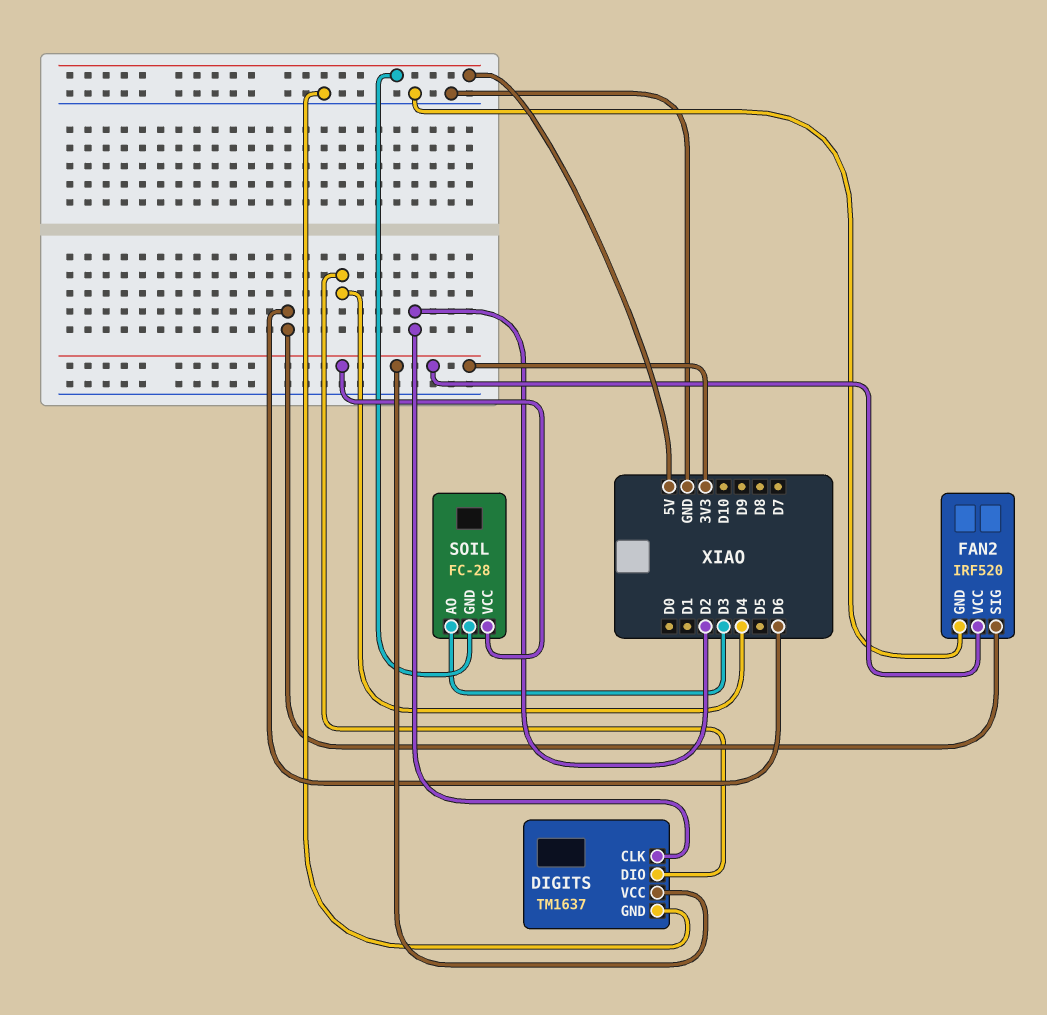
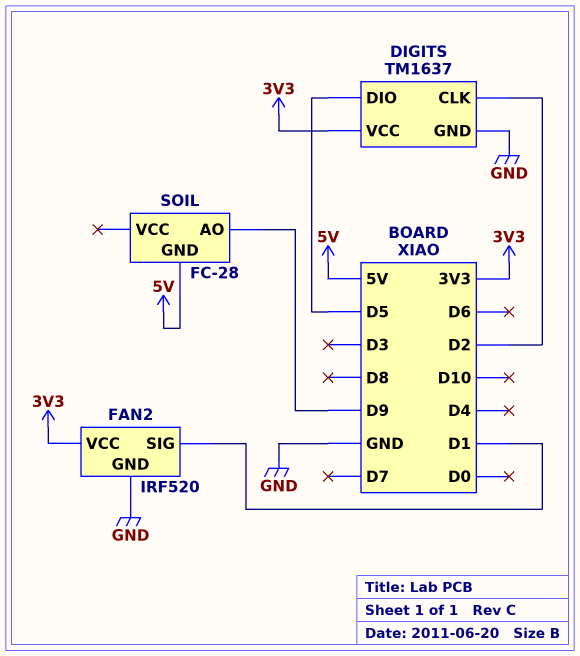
DIGITS pin DIO: D4 -> D5
FAN2 pin SIG: D6 -> D1
SOIL pin AO: D3 -> D9
SOIL pin VCC: 3V3 -> none

